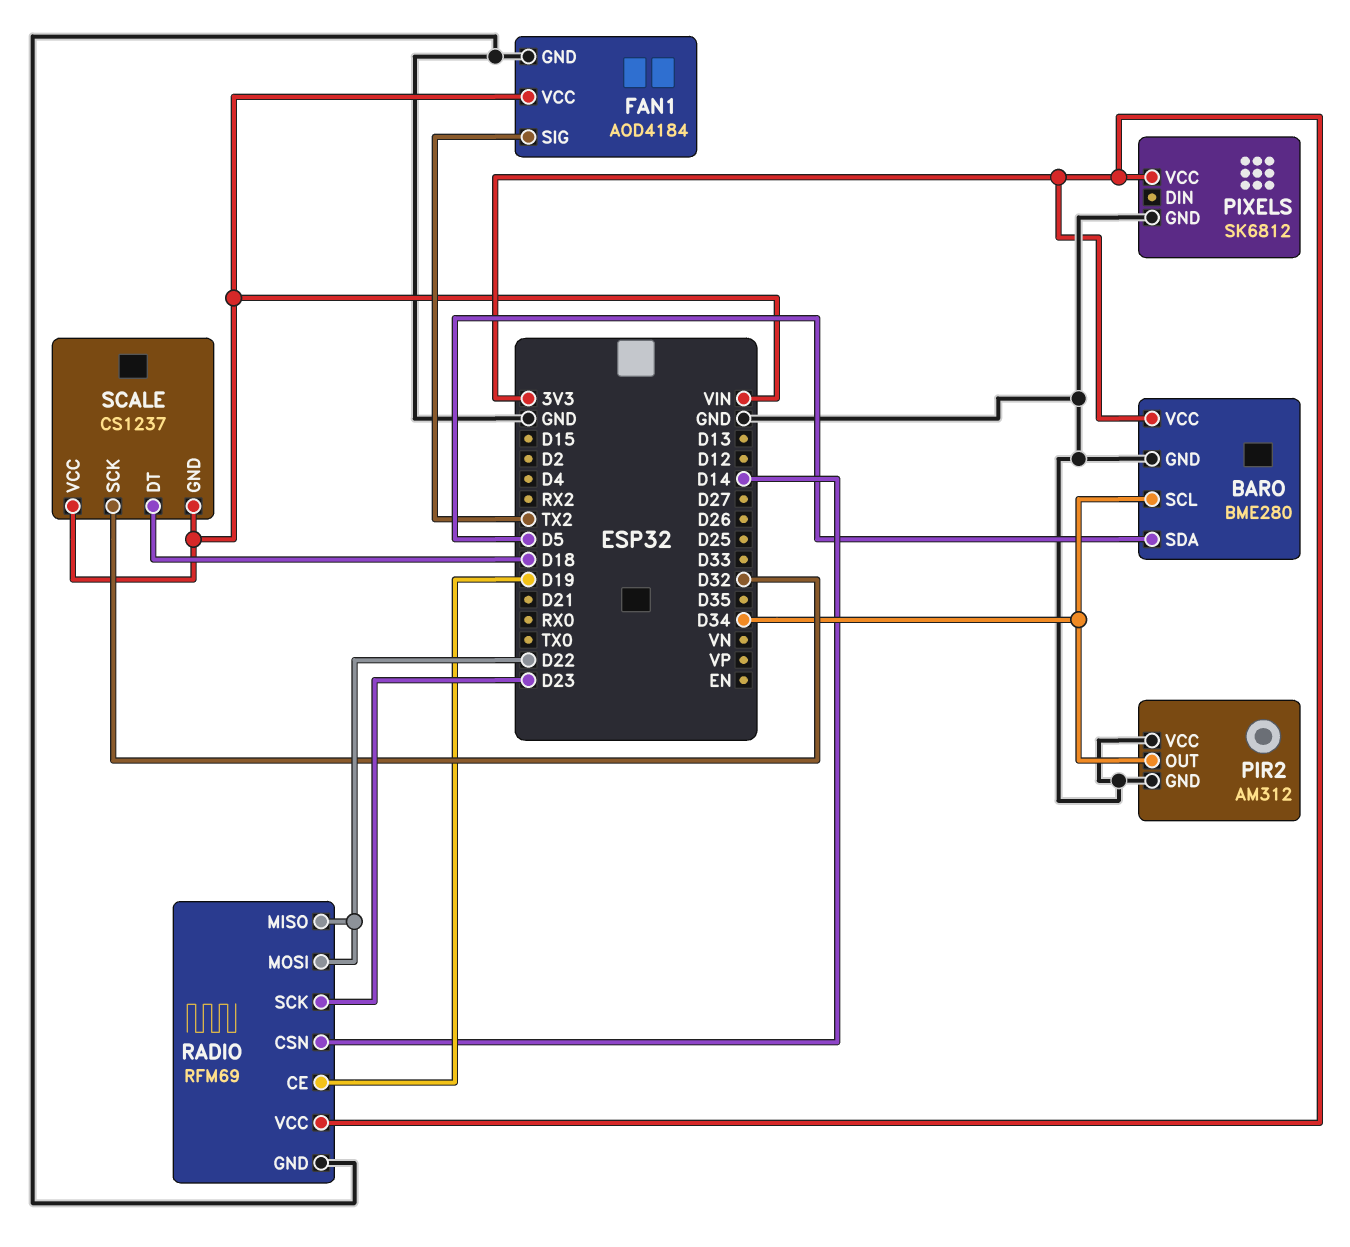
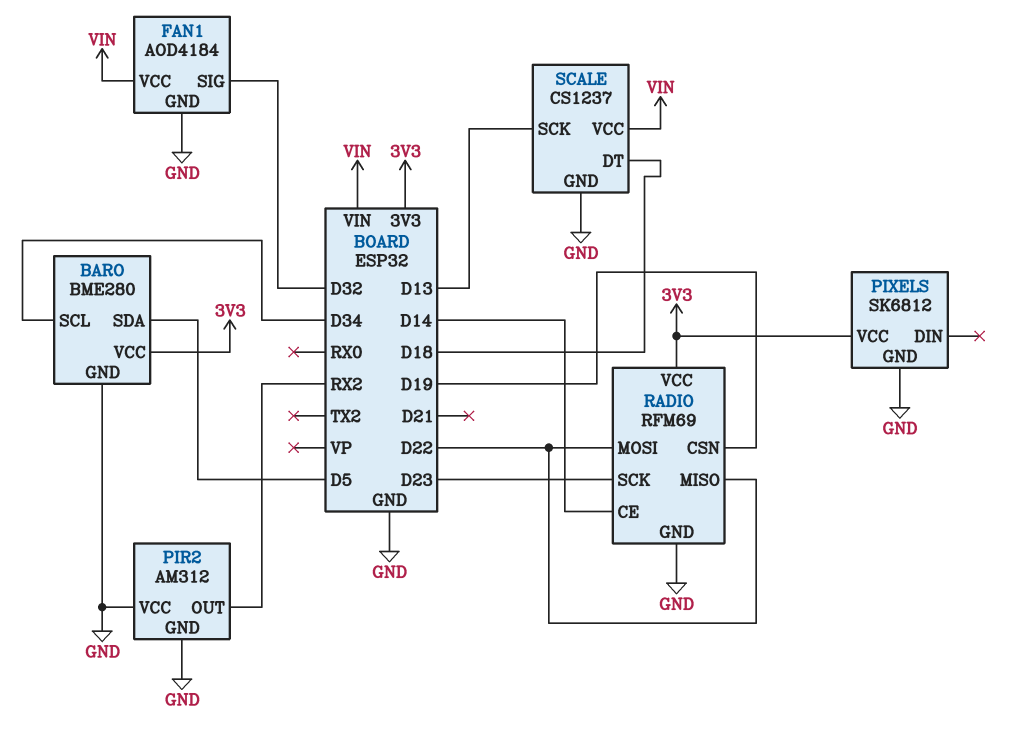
FAN1 pin SIG: TX2 -> D32
PIR2 pin OUT: D34 -> RX2
RADIO pin CE: D19 -> D14
RADIO pin CSN: D14 -> D19
SCALE pin GND: VIN -> GND
SCALE pin SCK: D32 -> D13

